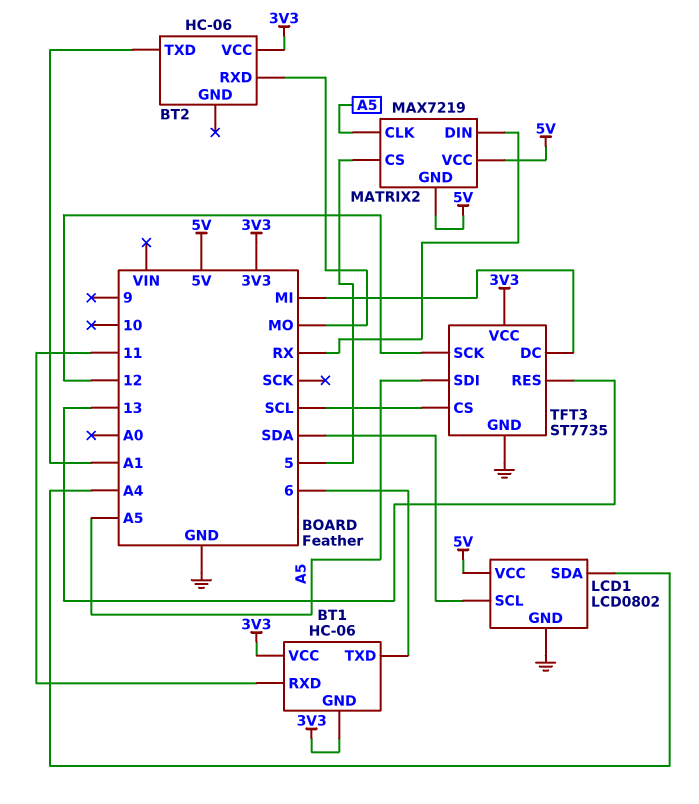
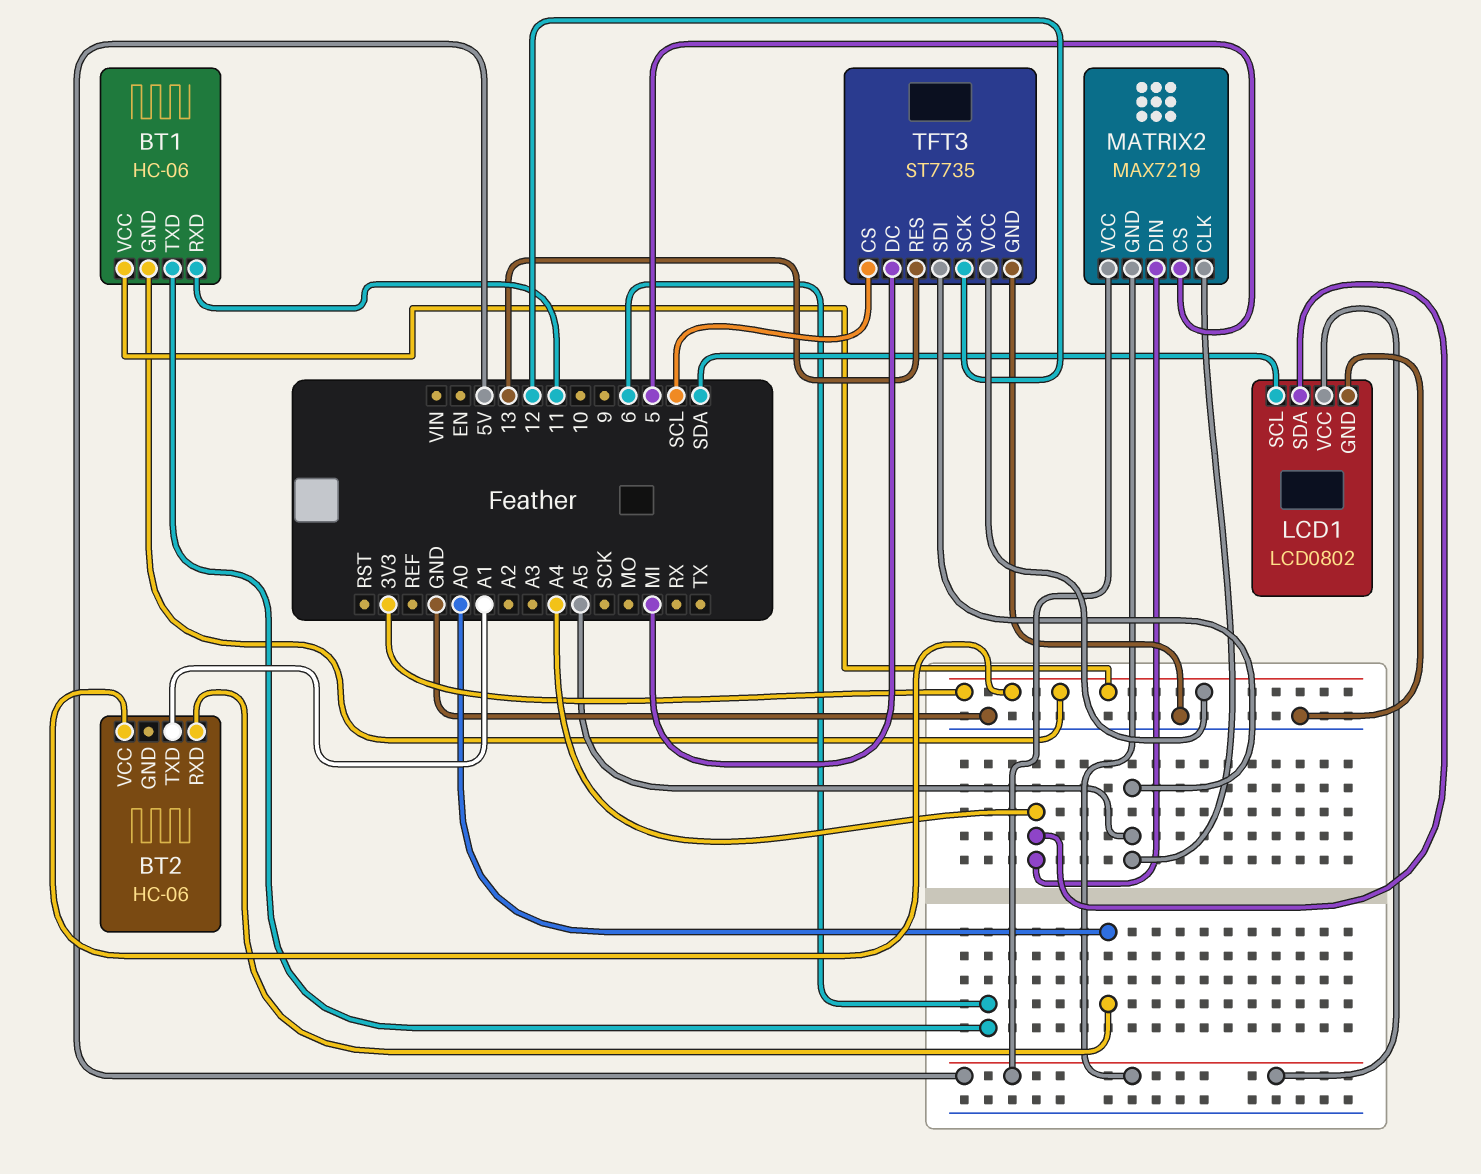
BT2 pin RXD: MO -> A0
MATRIX2 pin DIN: RX -> A4

